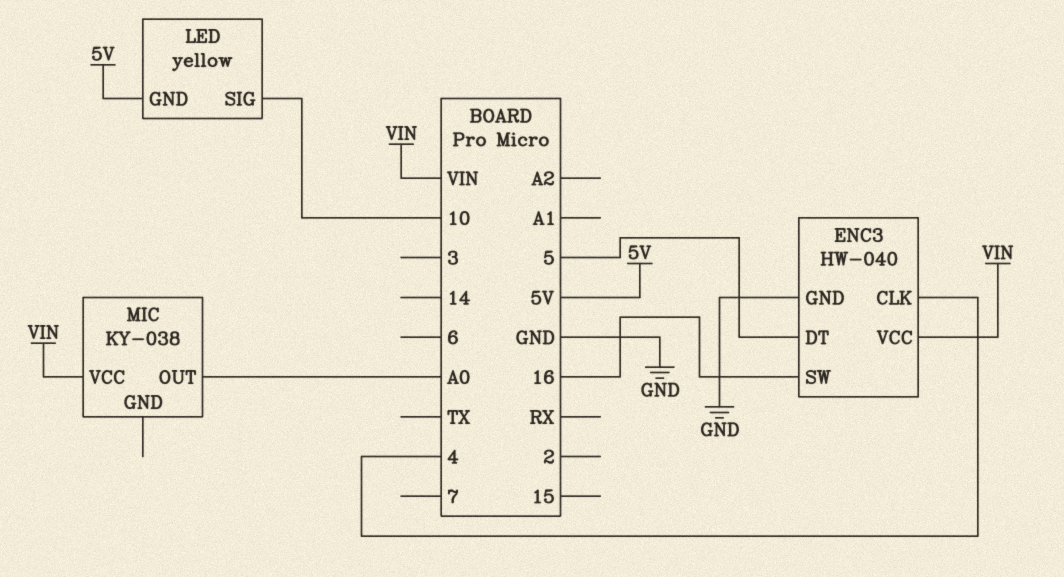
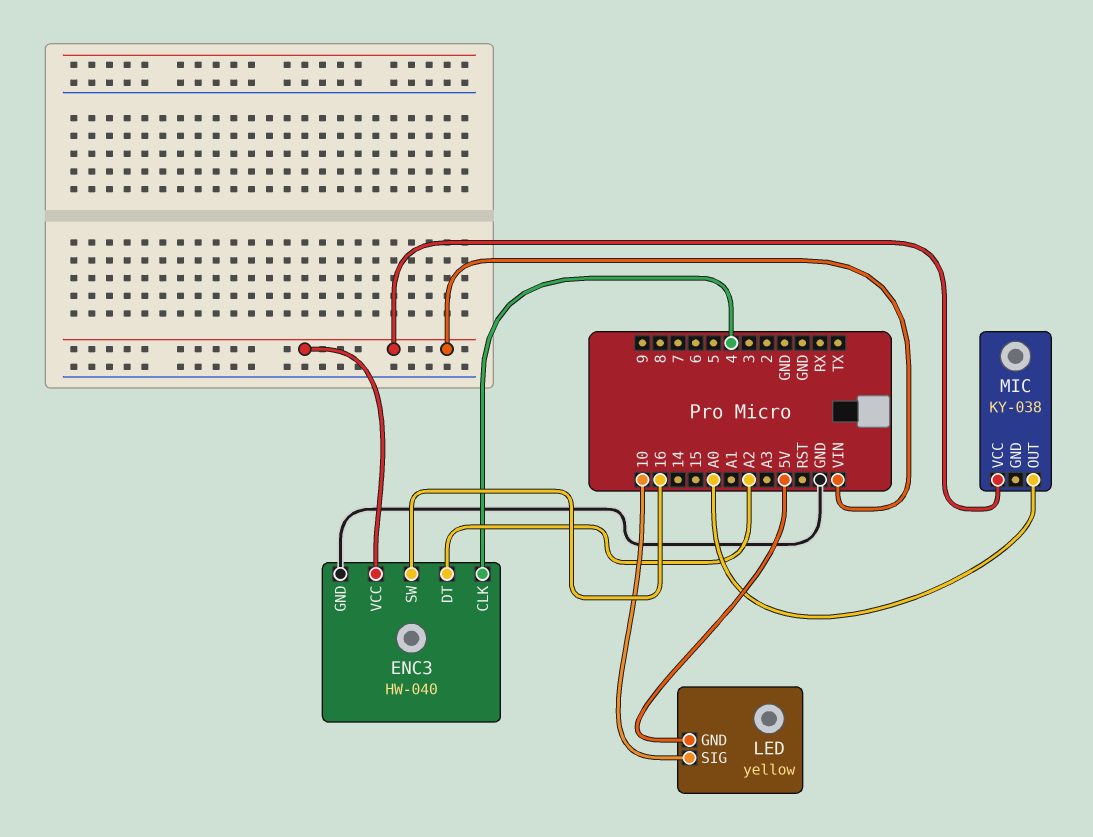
ENC3 pin DT: 5 -> A2

